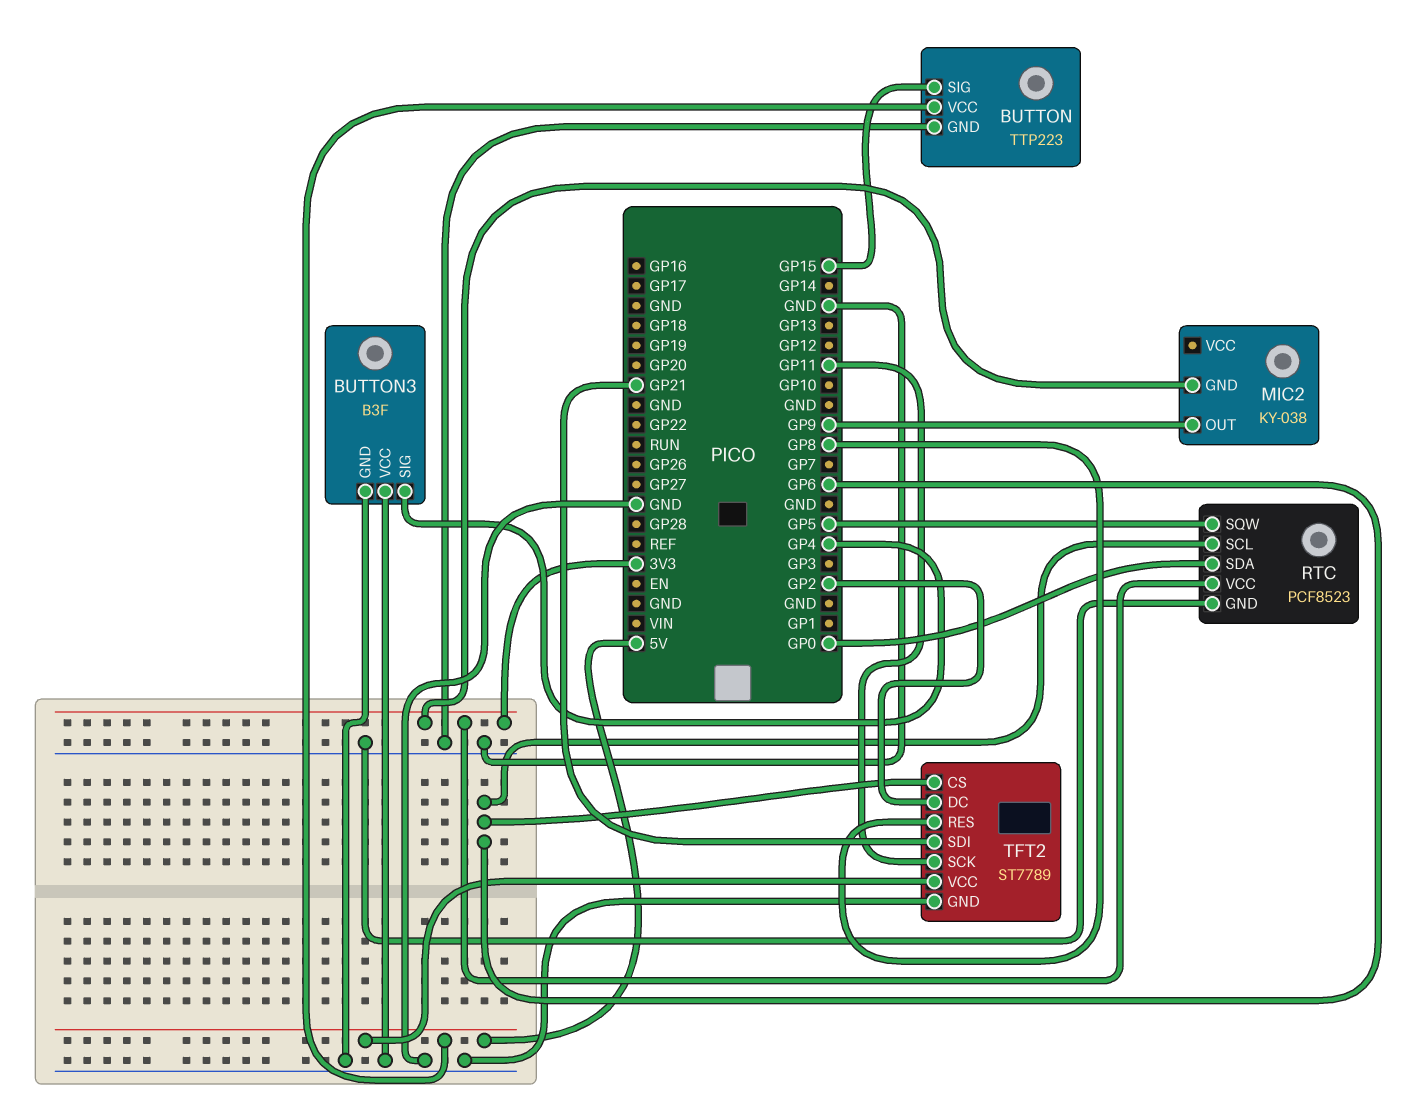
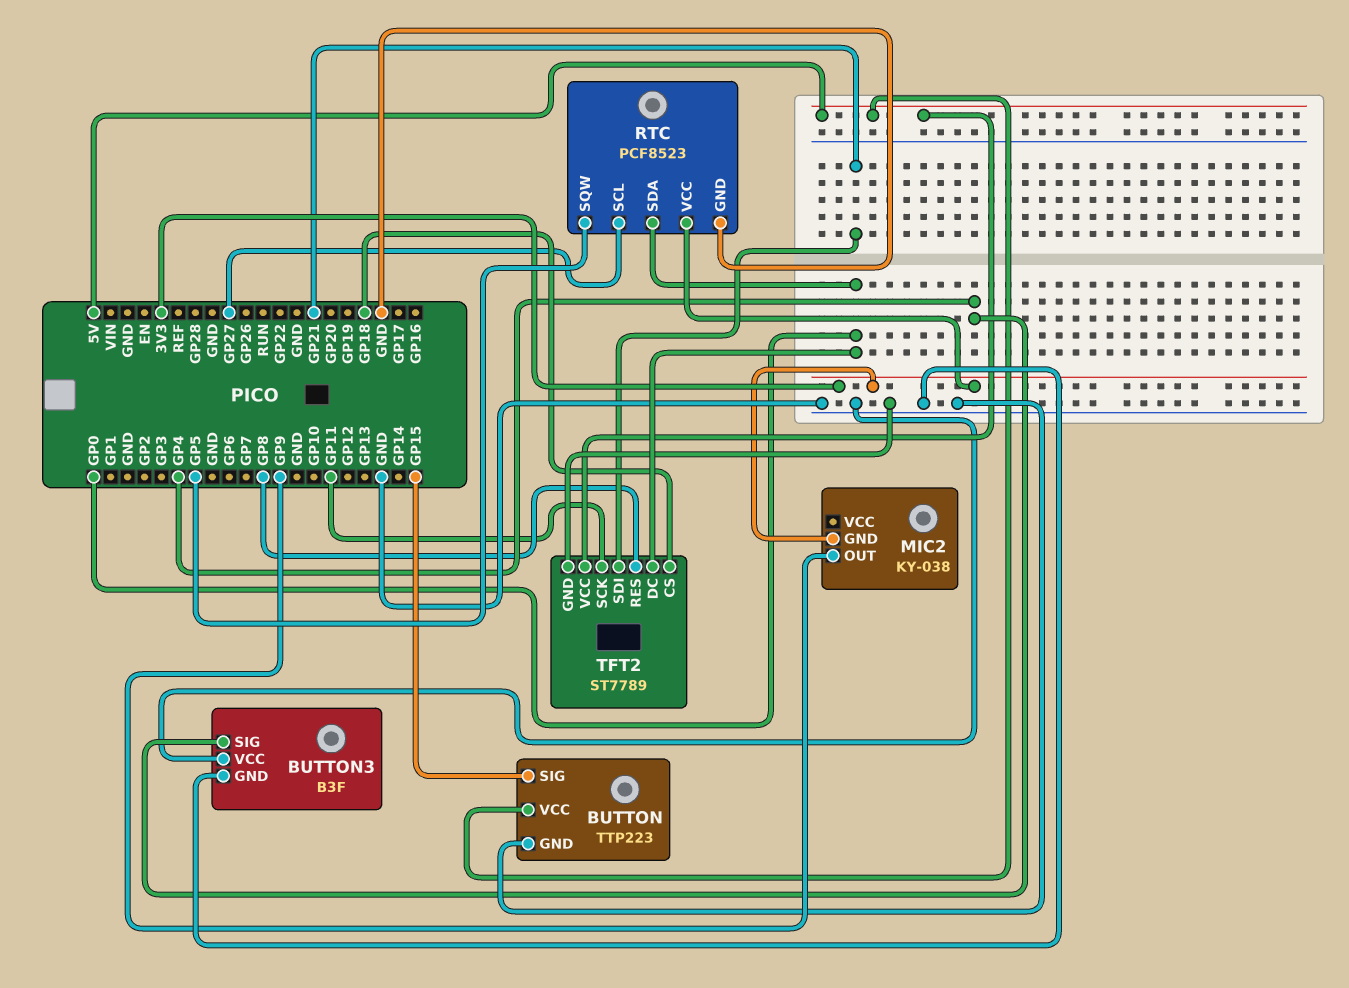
RTC pin SCL: GP6 -> GP27
TFT2 pin CS: GP6 -> GP18
TFT2 pin DC: GP2 -> GP0

